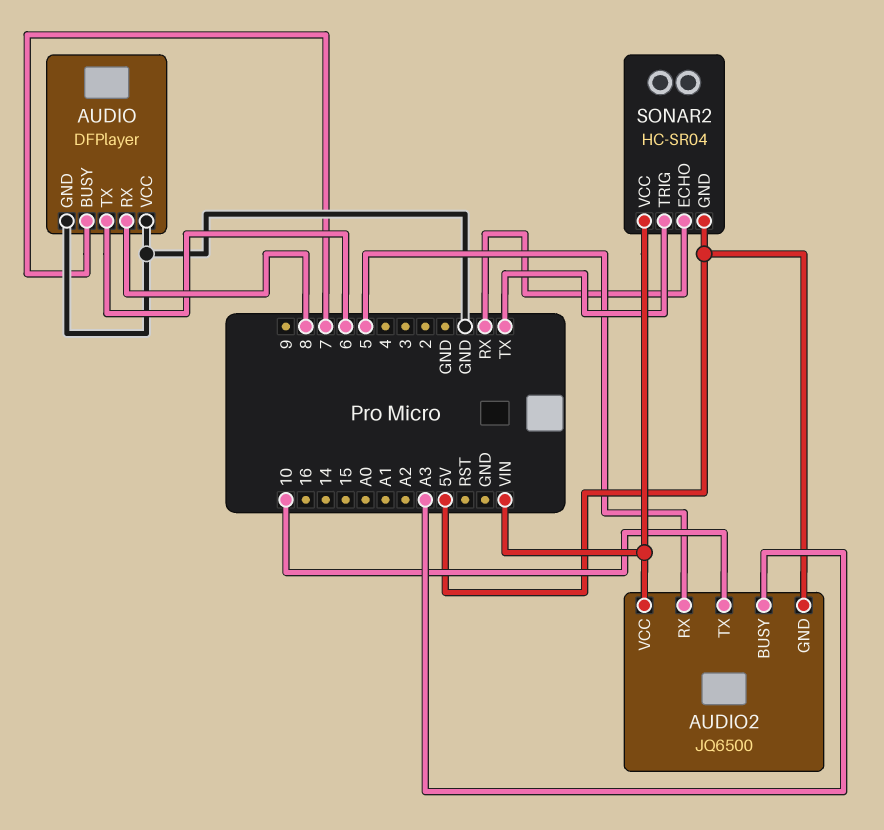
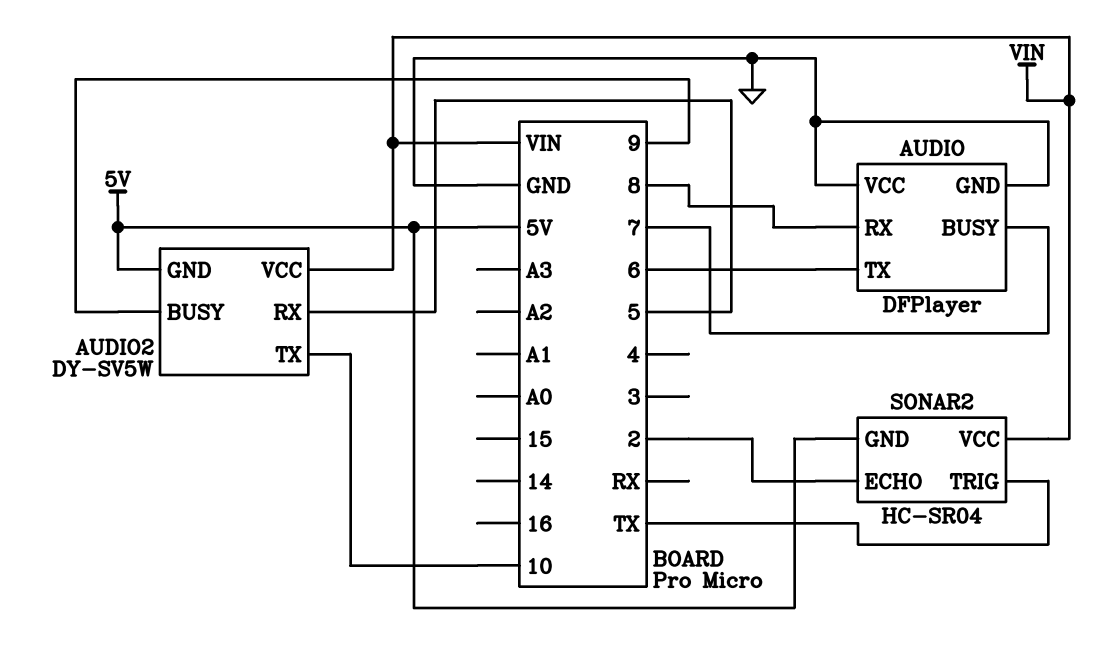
AUDIO2: JQ6500 -> DY-SV5W
AUDIO2 pin BUSY: A3 -> 9
SONAR2 pin ECHO: RX -> 2

